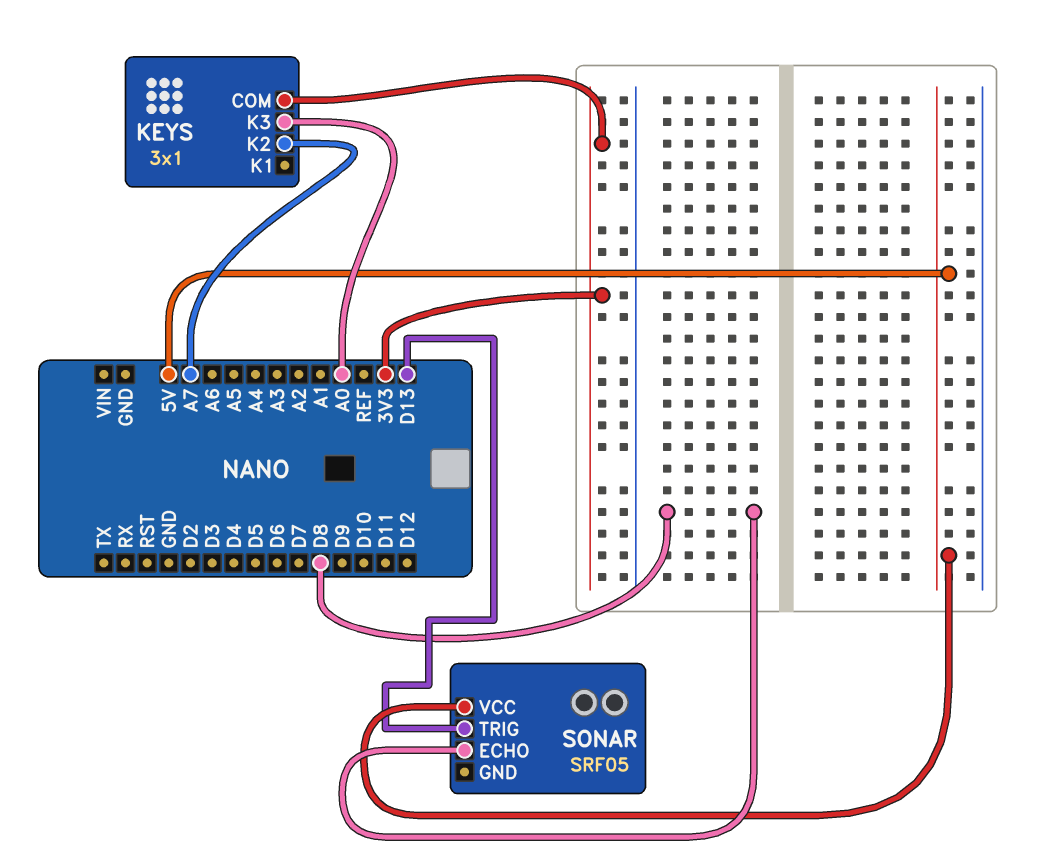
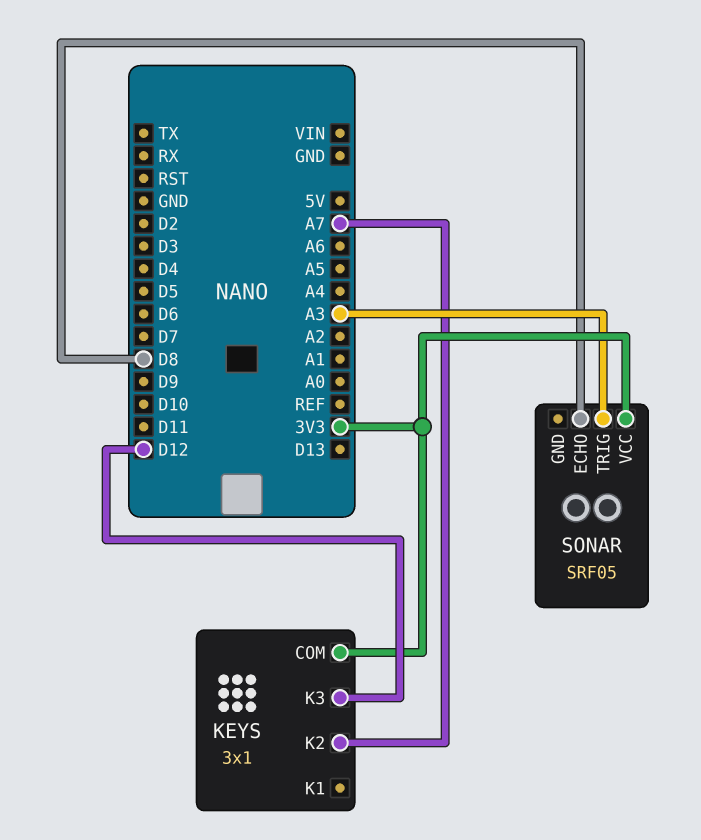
KEYS pin K3: A0 -> D12
SONAR pin TRIG: D13 -> A3
SONAR pin VCC: 5V -> 3V3

